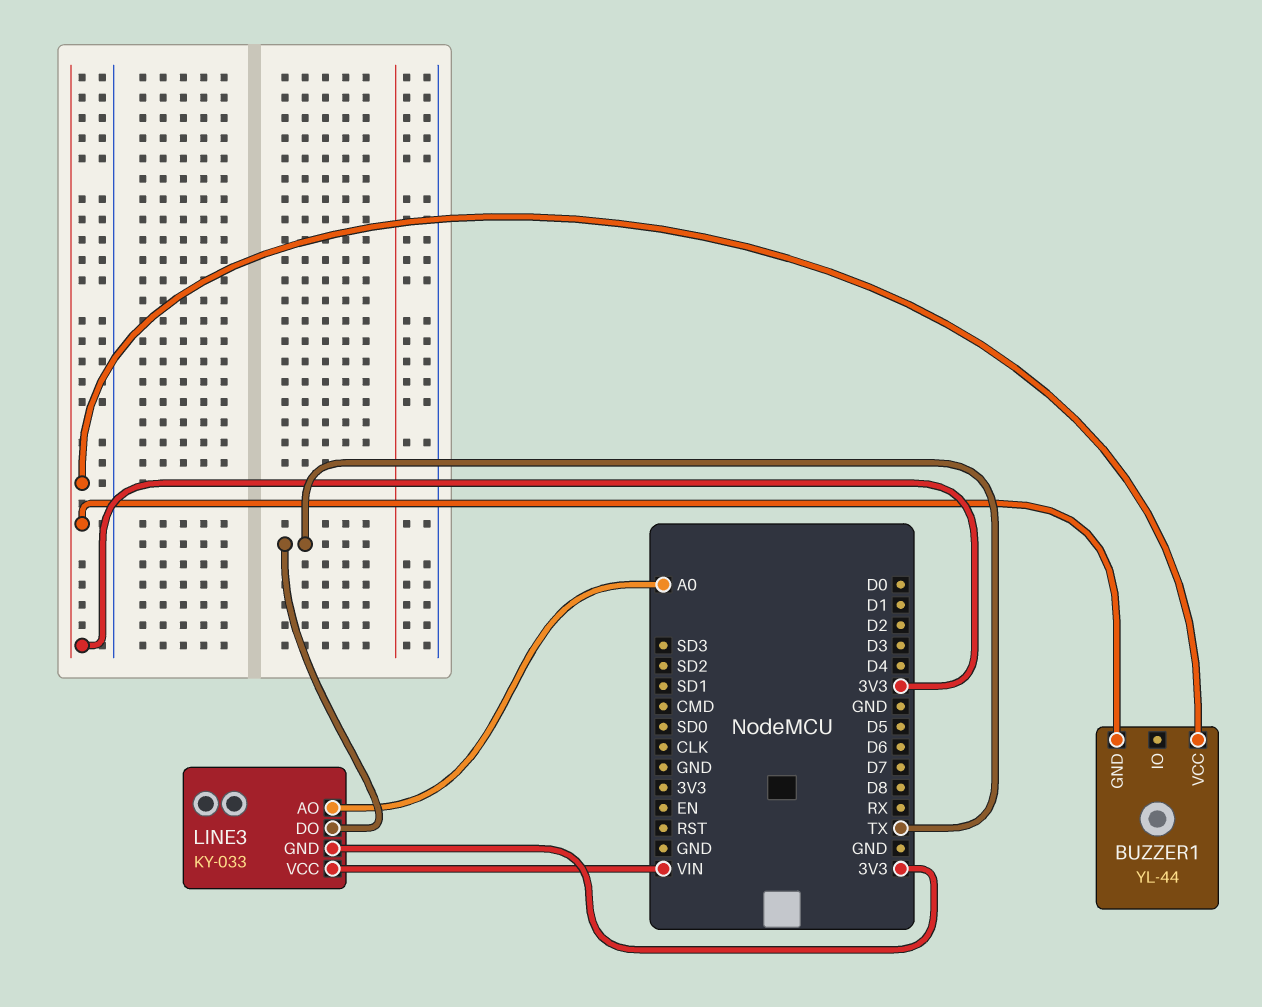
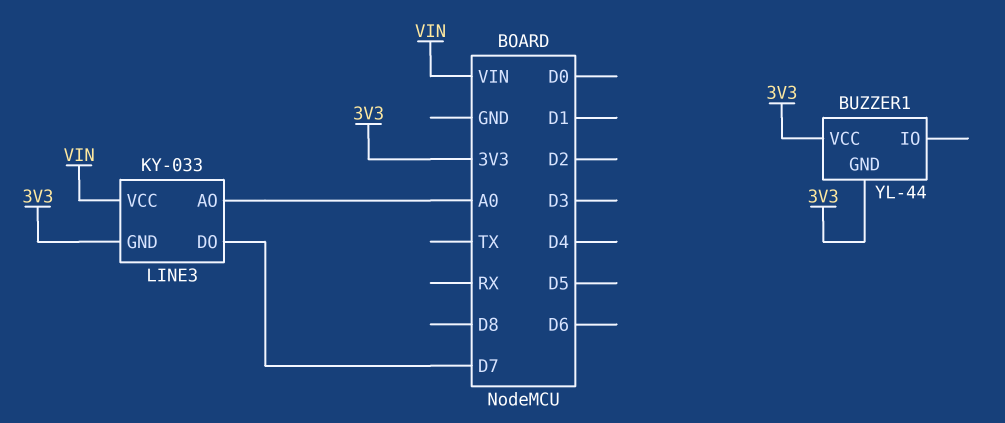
LINE3 pin DO: TX -> D7

